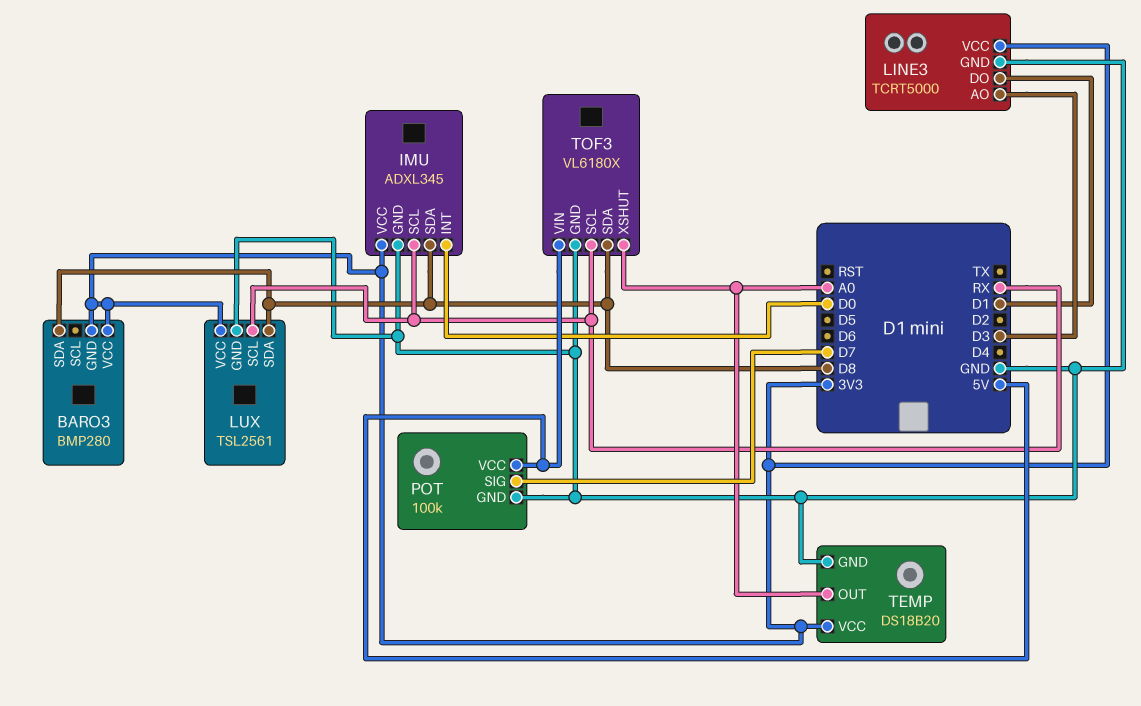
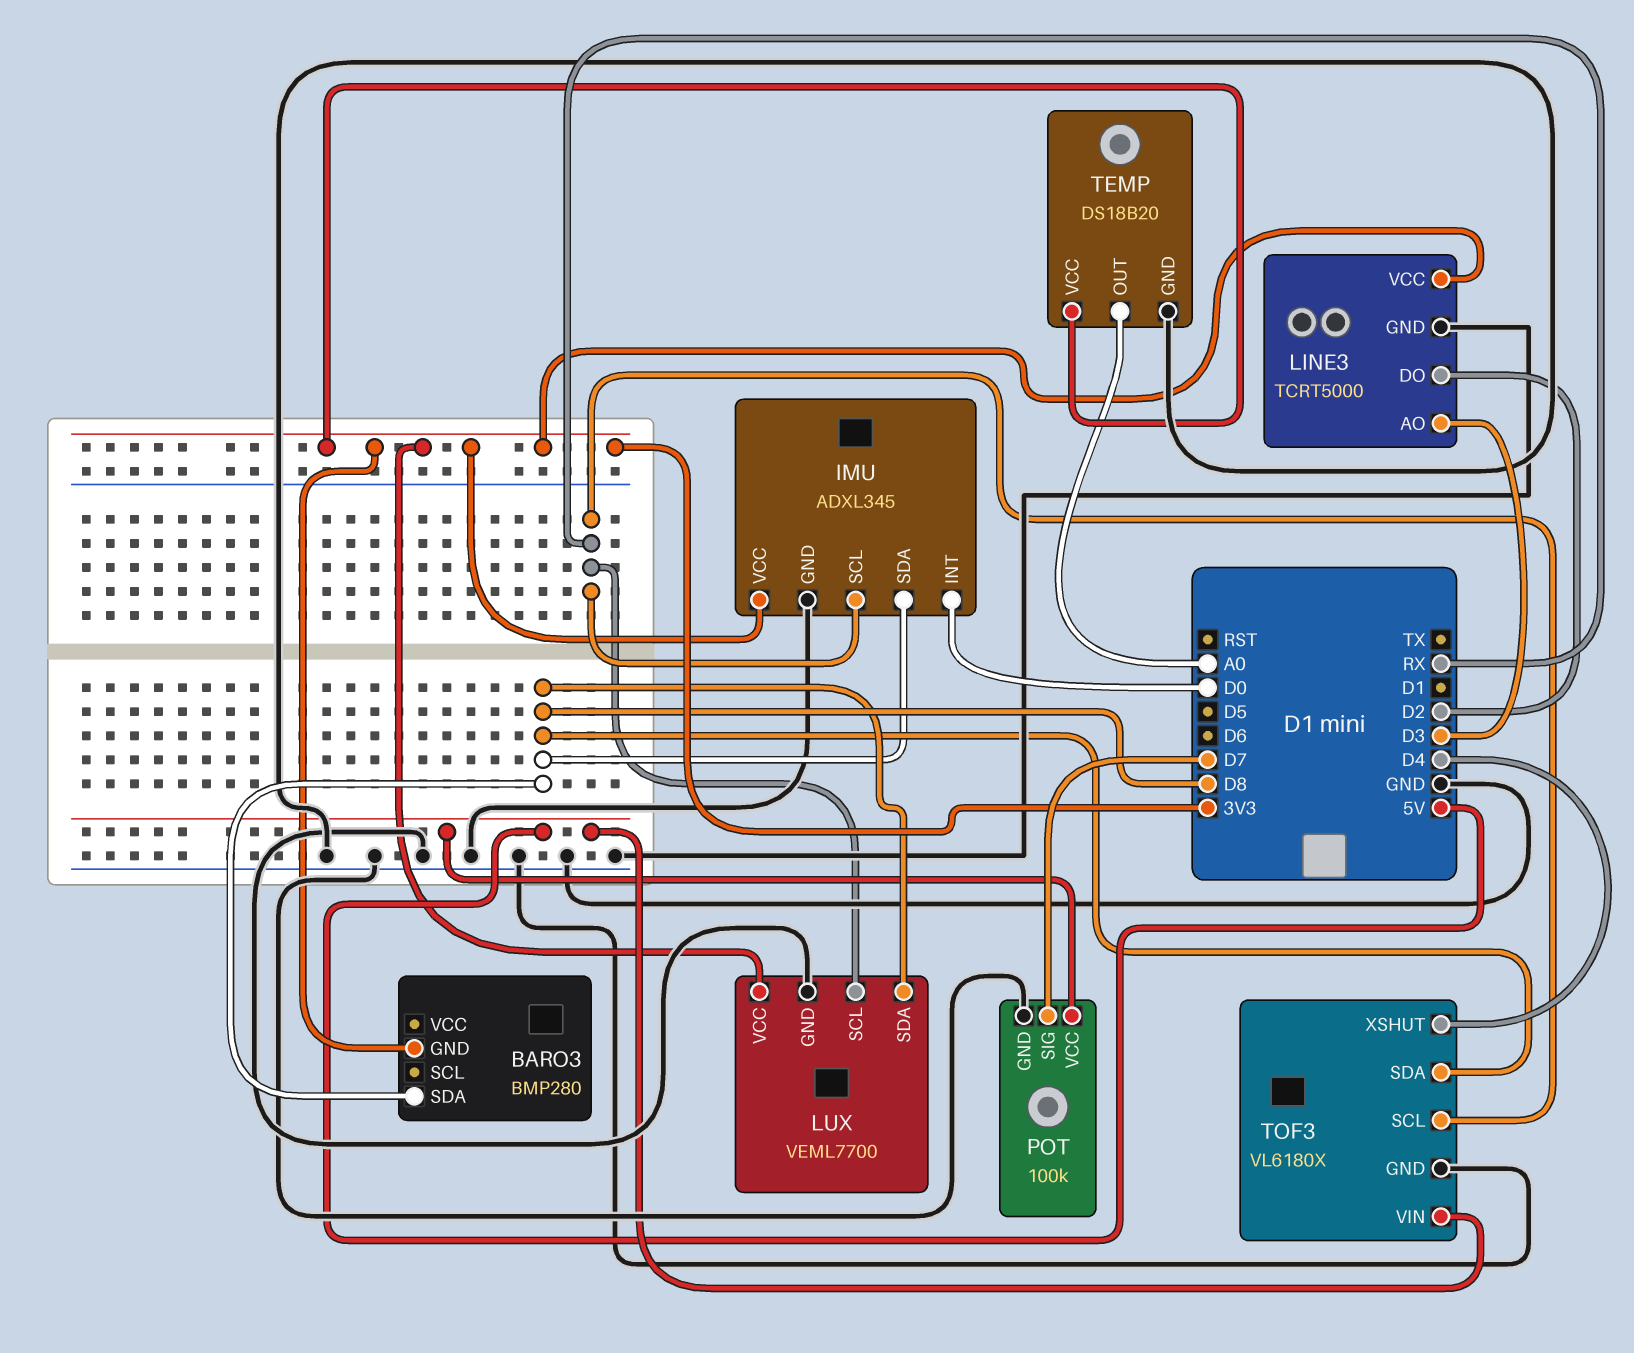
BARO3 pin VCC: 3V3 -> none
LINE3 pin DO: D1 -> D2
LUX: TSL2561 -> VEML7700
TOF3 pin XSHUT: A0 -> D4

